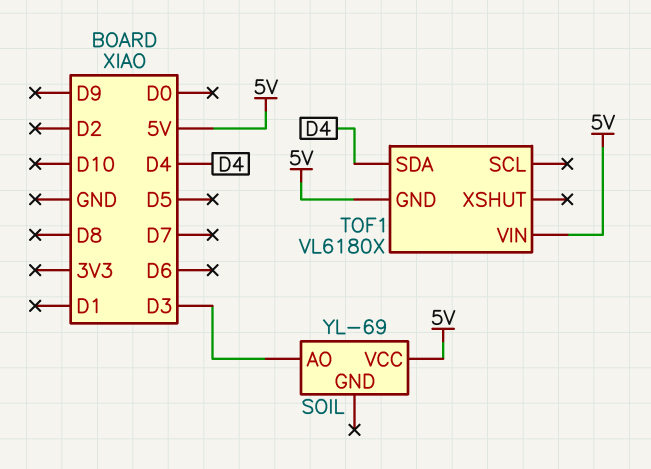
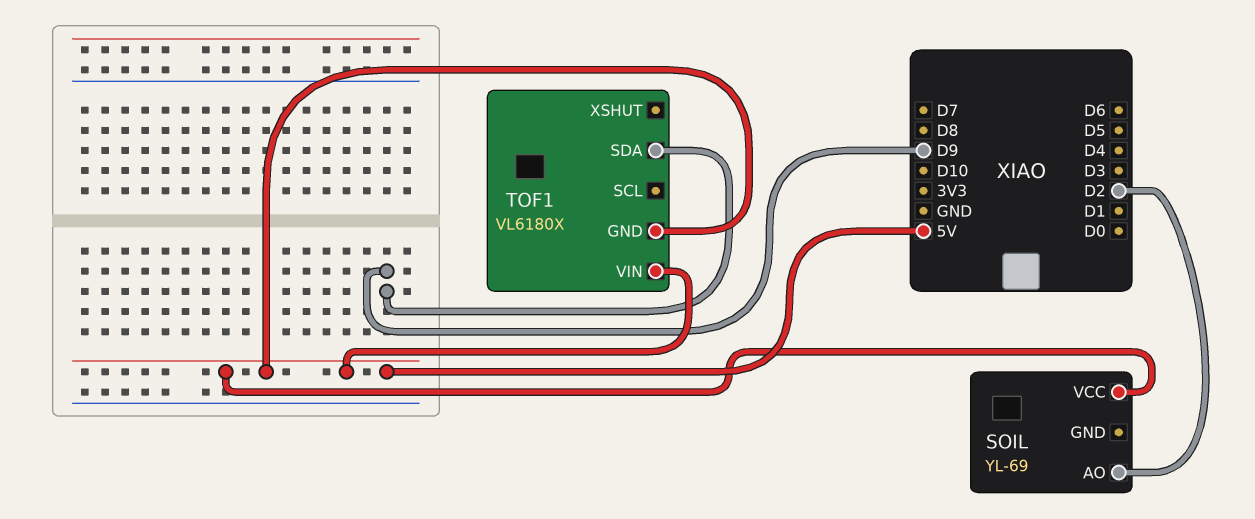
SOIL pin AO: D3 -> D2
TOF1 pin SDA: D4 -> D9

